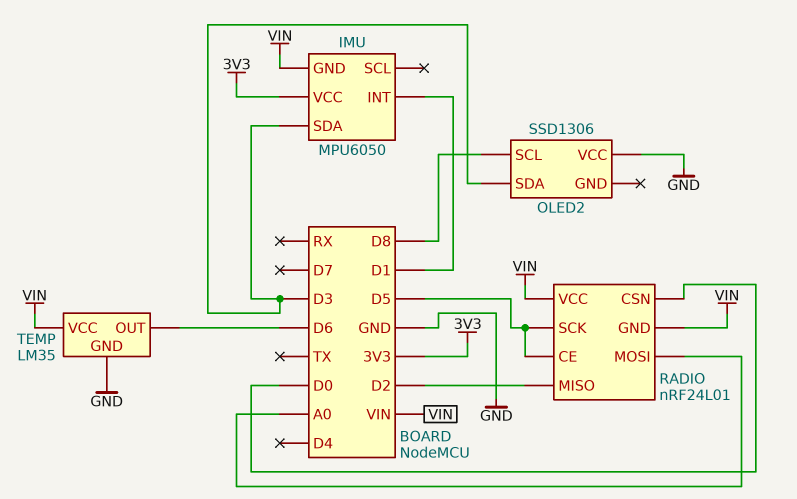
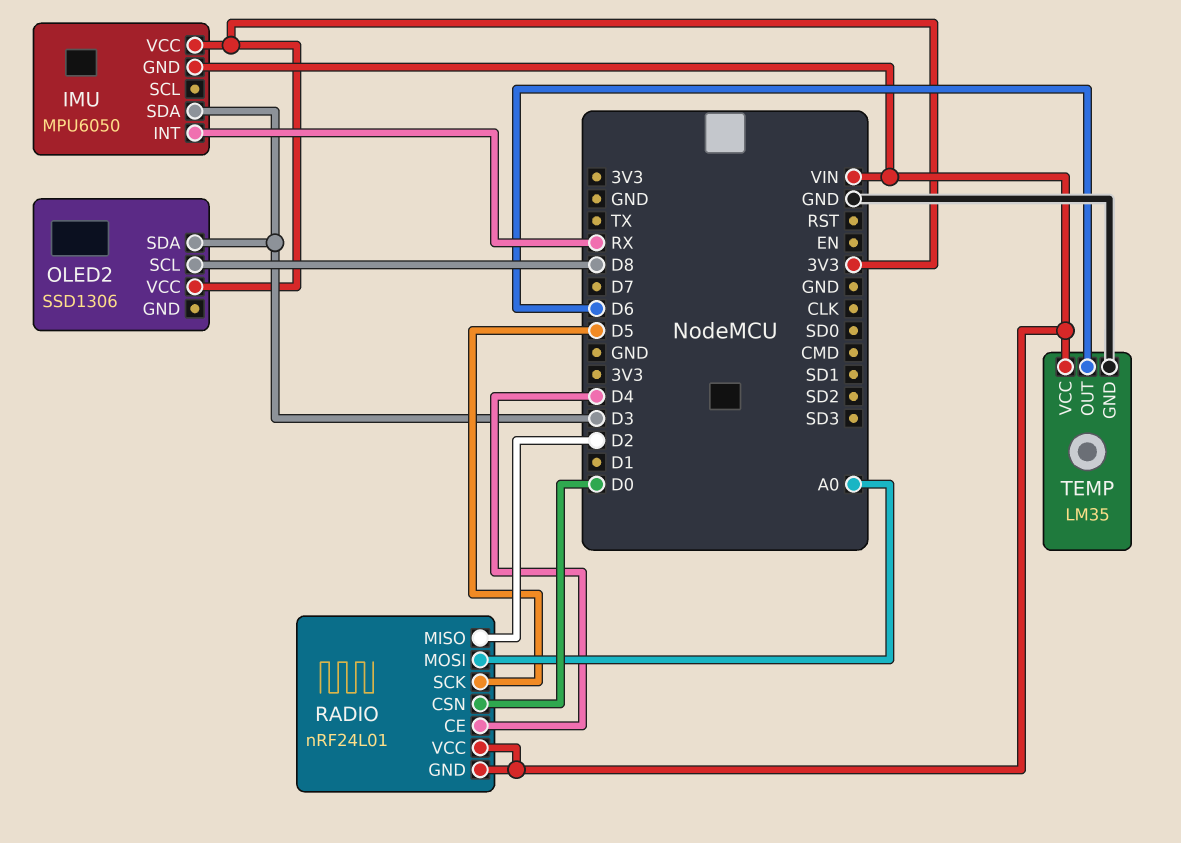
IMU pin INT: D1 -> RX
OLED2 pin VCC: GND -> 3V3
RADIO pin CE: D5 -> D4

